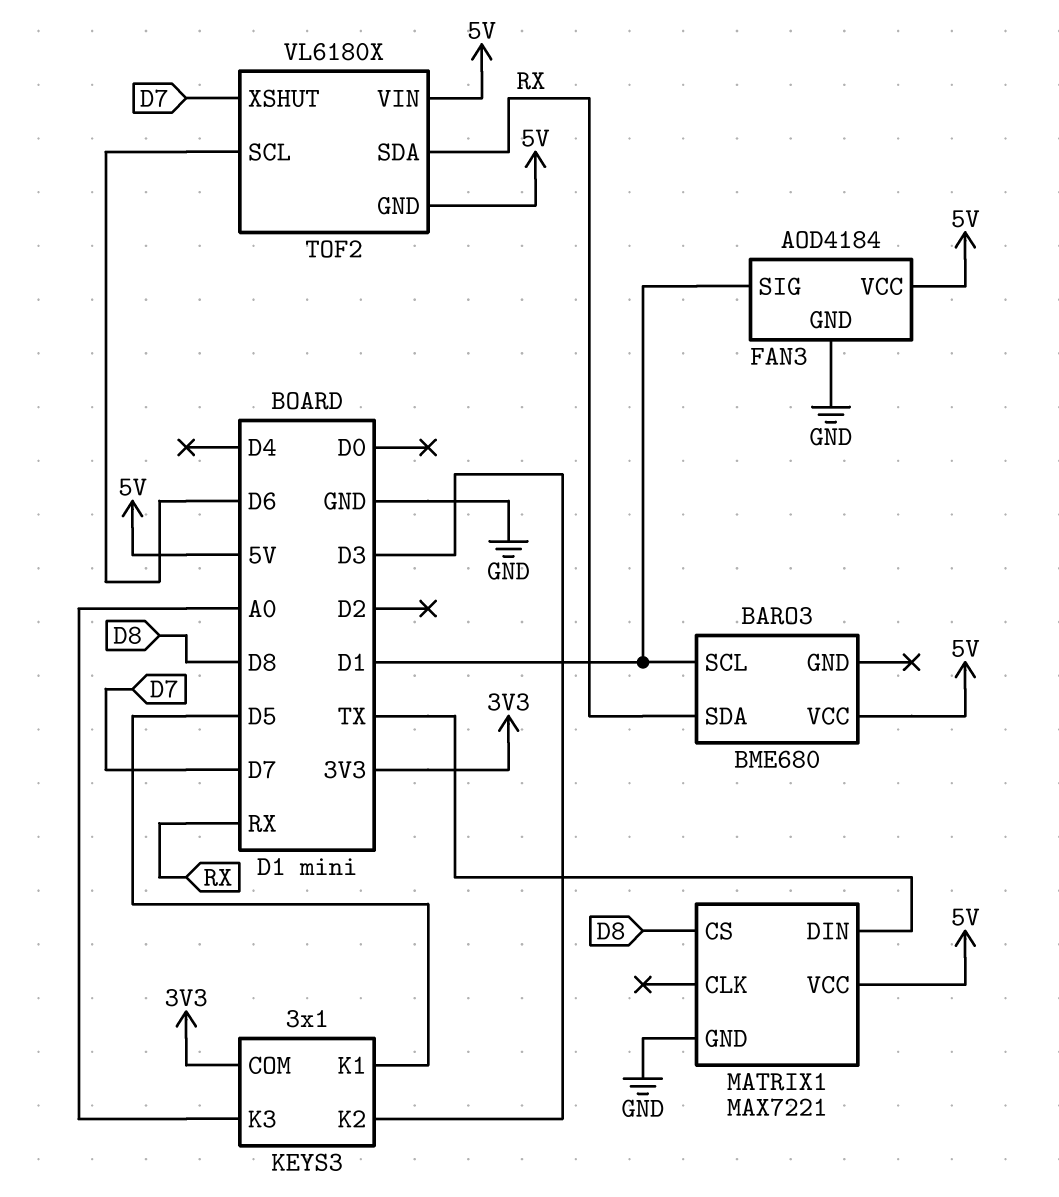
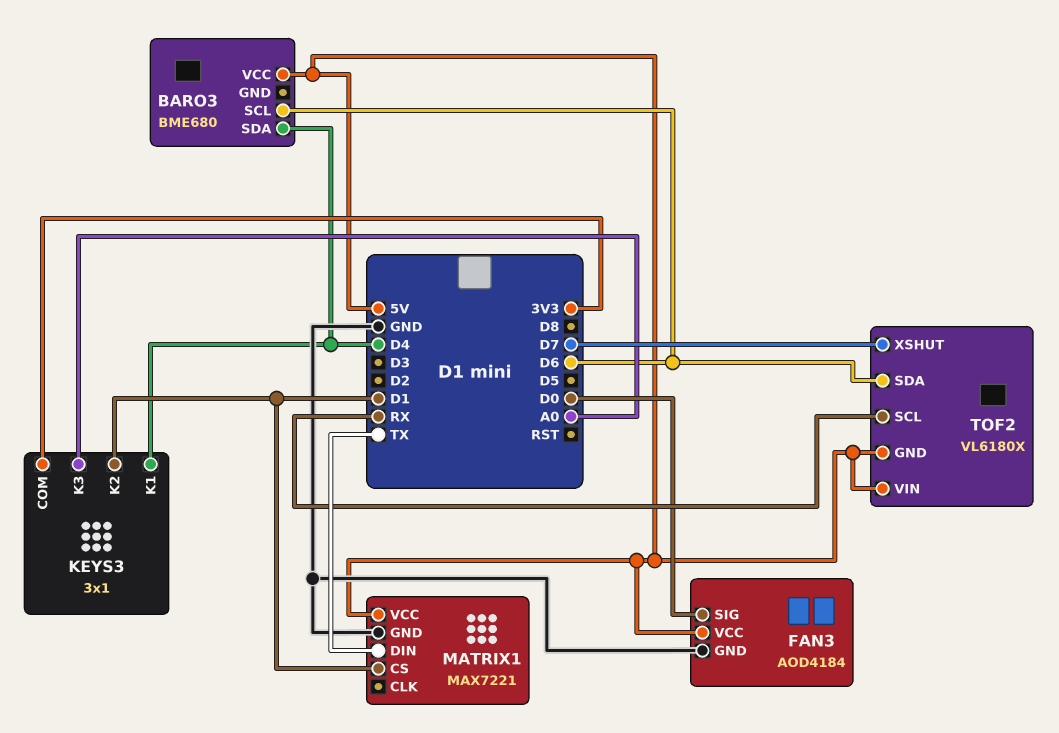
BARO3 pin SCL: D1 -> D6
BARO3 pin SDA: RX -> D4
FAN3 pin SIG: D1 -> D0
KEYS3 pin K1: D5 -> D4
KEYS3 pin K2: D3 -> D1
MATRIX1 pin CS: D8 -> D1
TOF2 pin SCL: D6 -> RX
TOF2 pin SDA: RX -> D6

